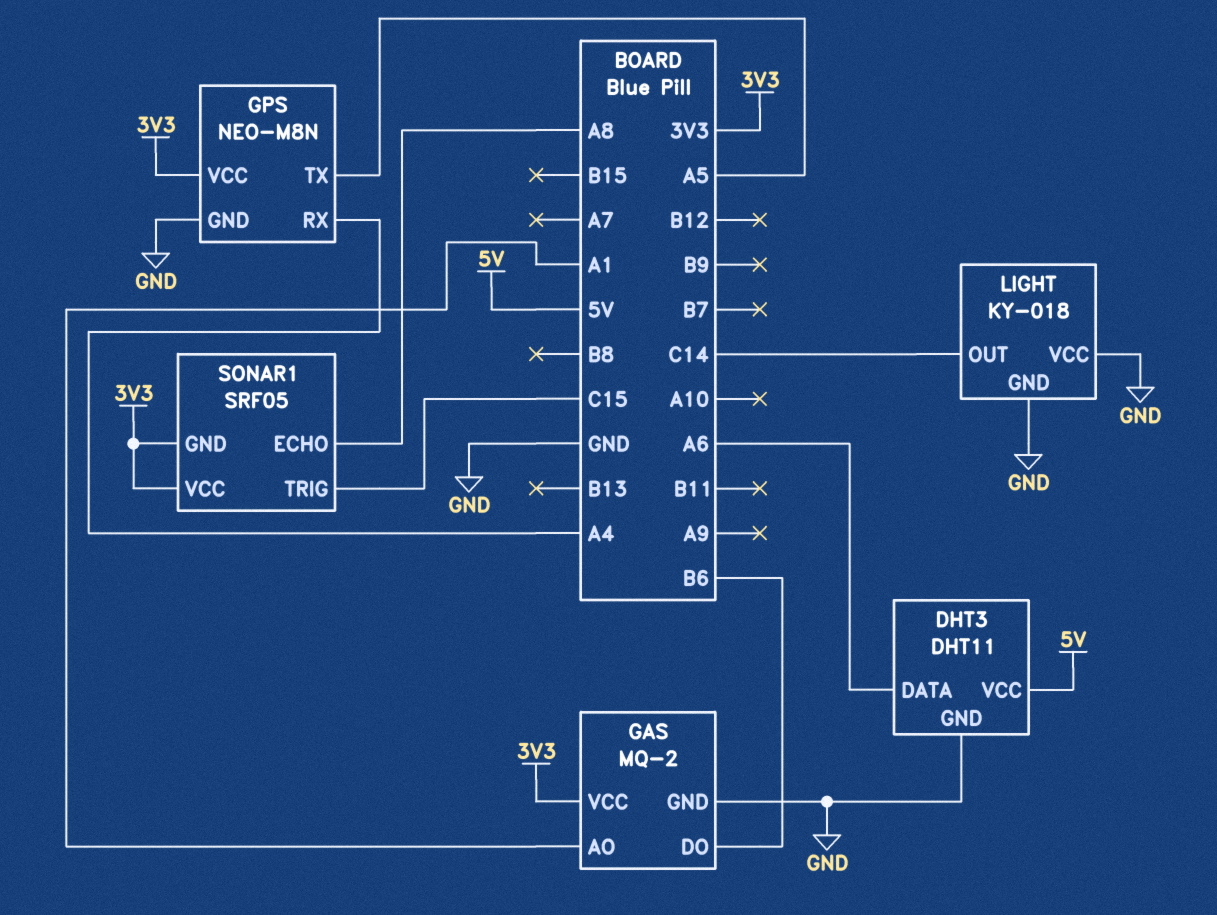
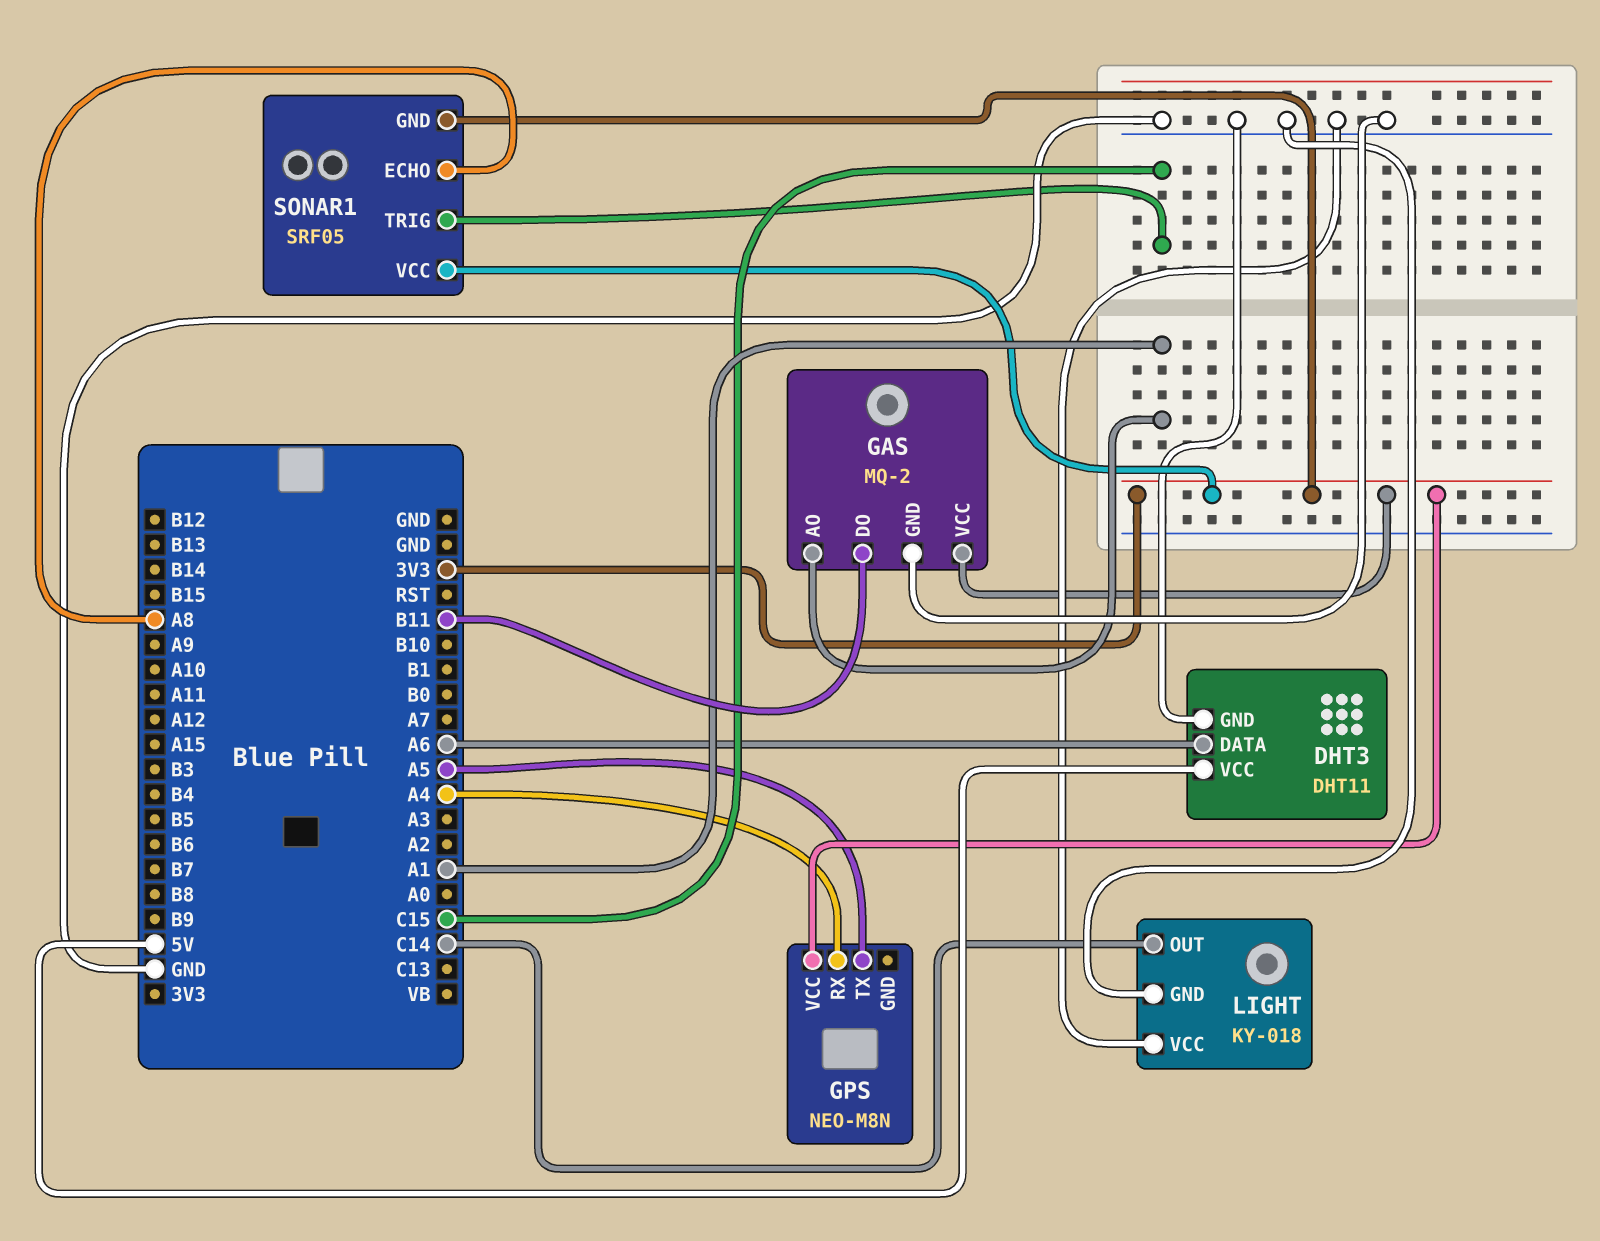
GAS pin DO: B6 -> B11
GPS pin GND: GND -> none

